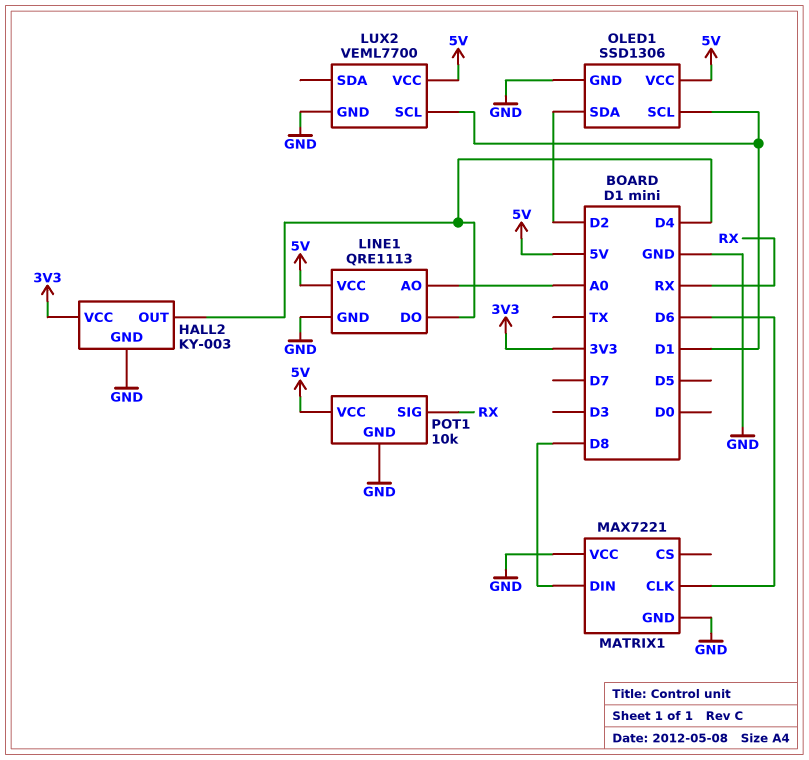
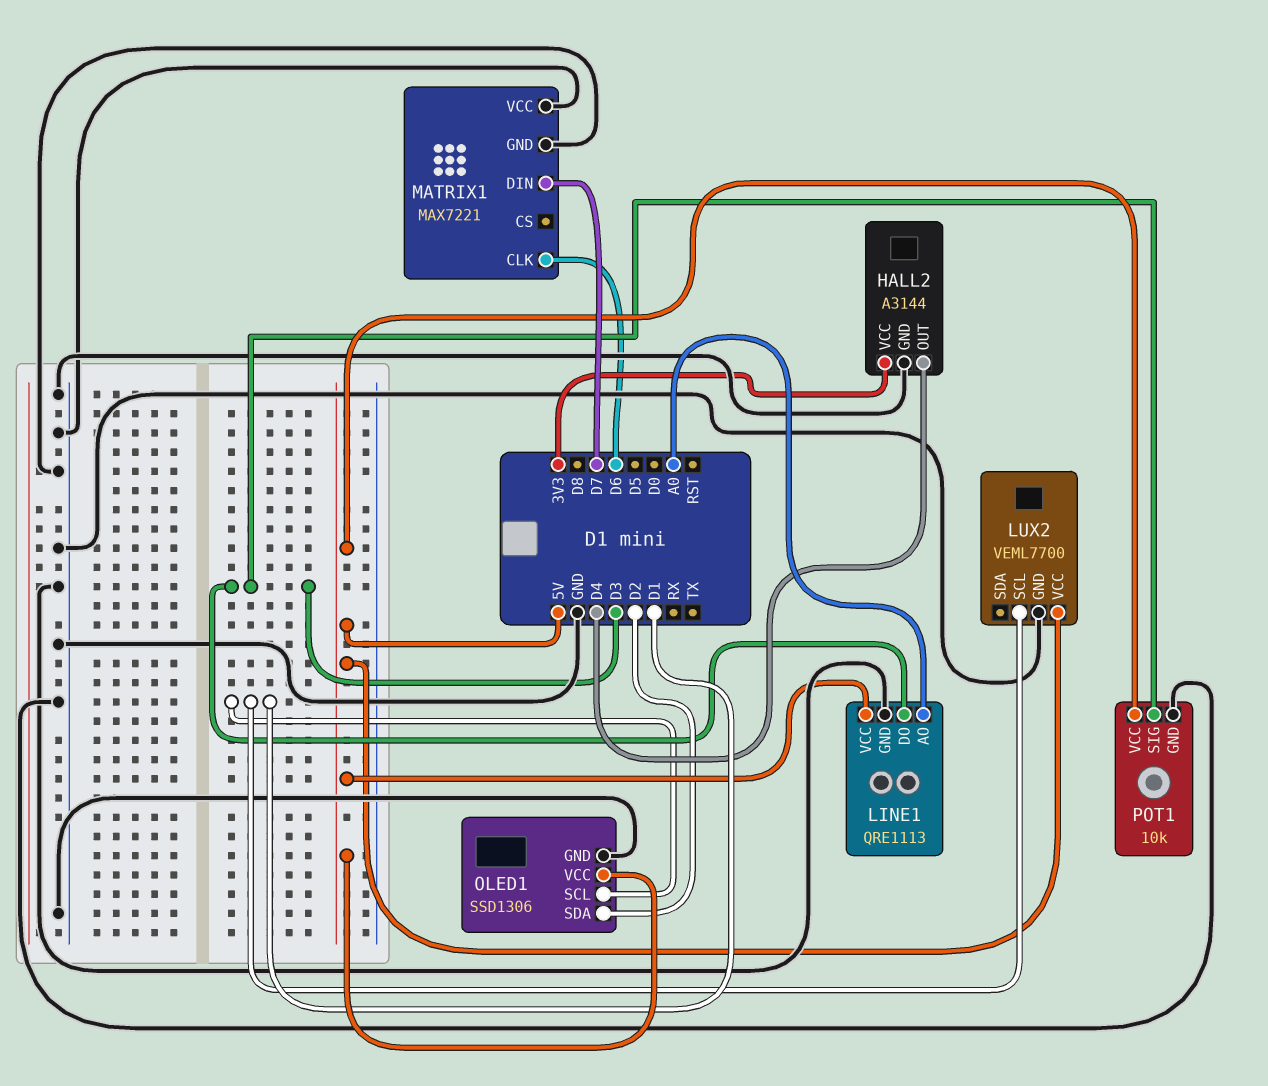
HALL2: KY-003 -> A3144
LINE1 pin DO: D4 -> D3
MATRIX1 pin DIN: D8 -> D7
POT1 pin SIG: RX -> D3

